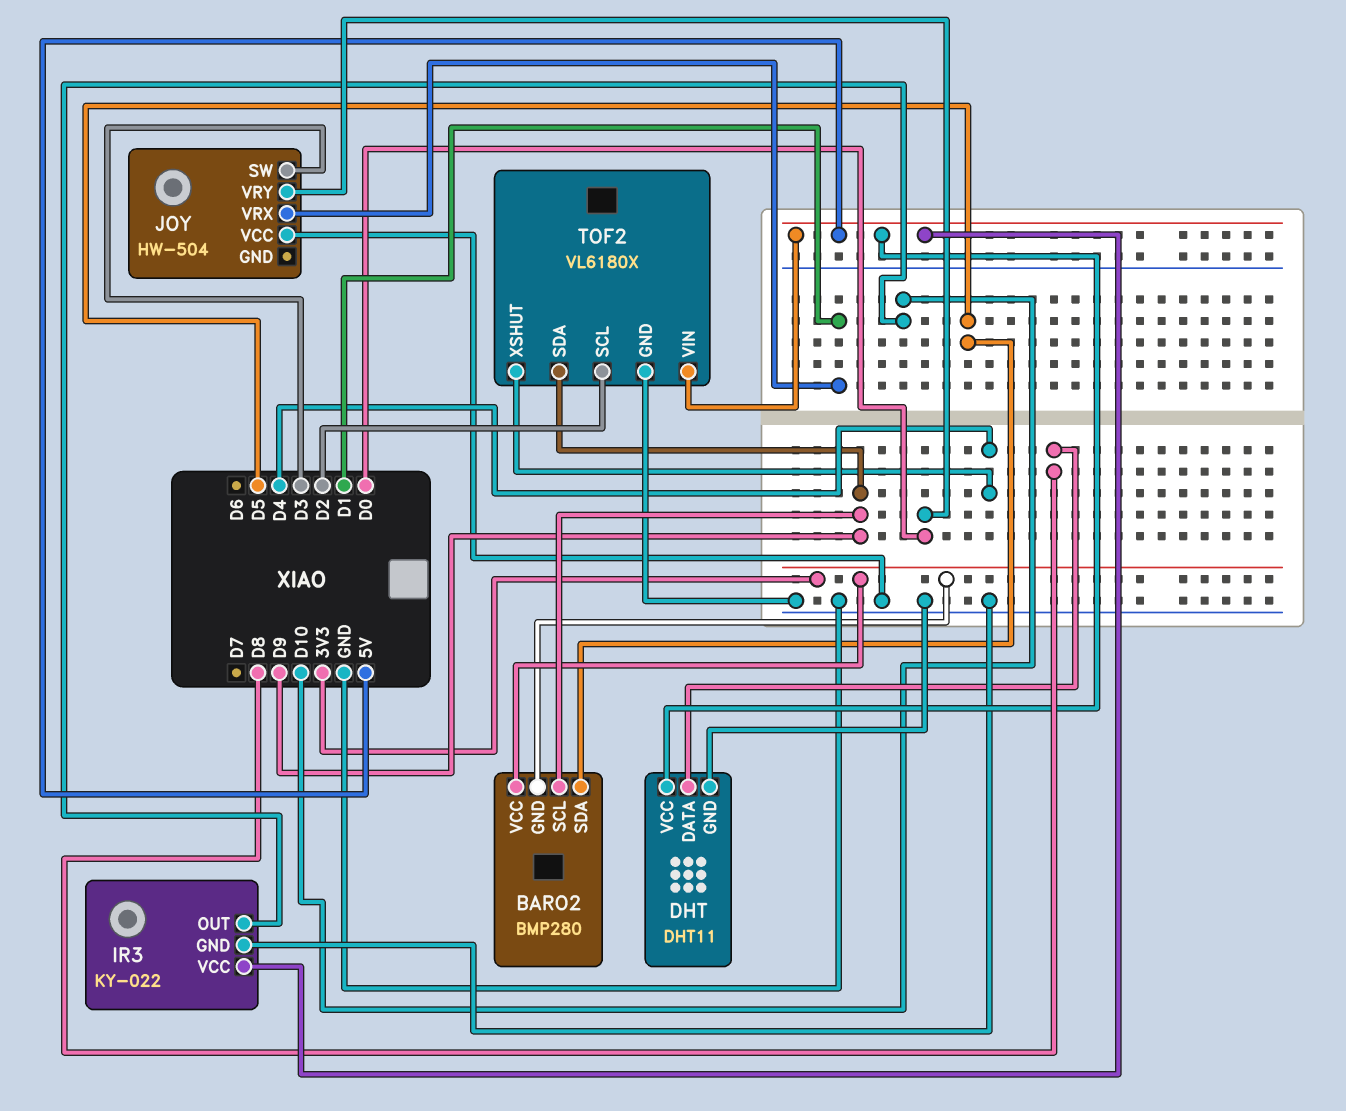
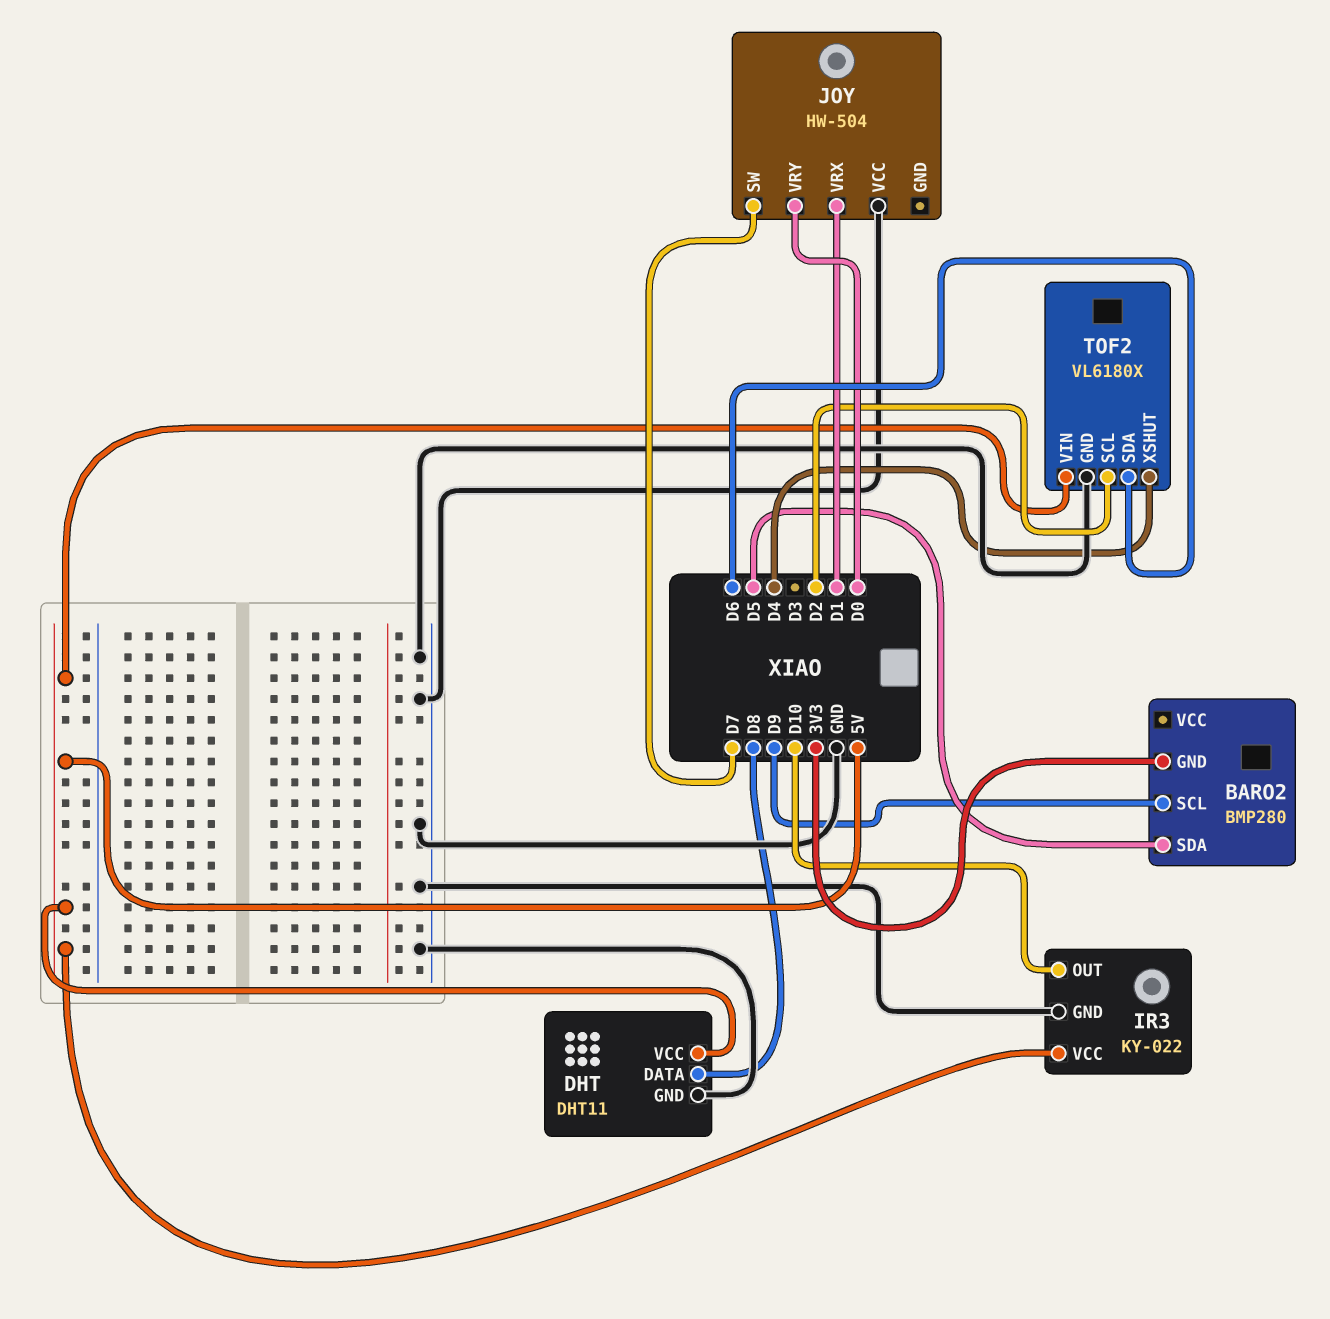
BARO2 pin VCC: 3V3 -> none
JOY pin SW: D3 -> D7
TOF2 pin SDA: D9 -> D6

